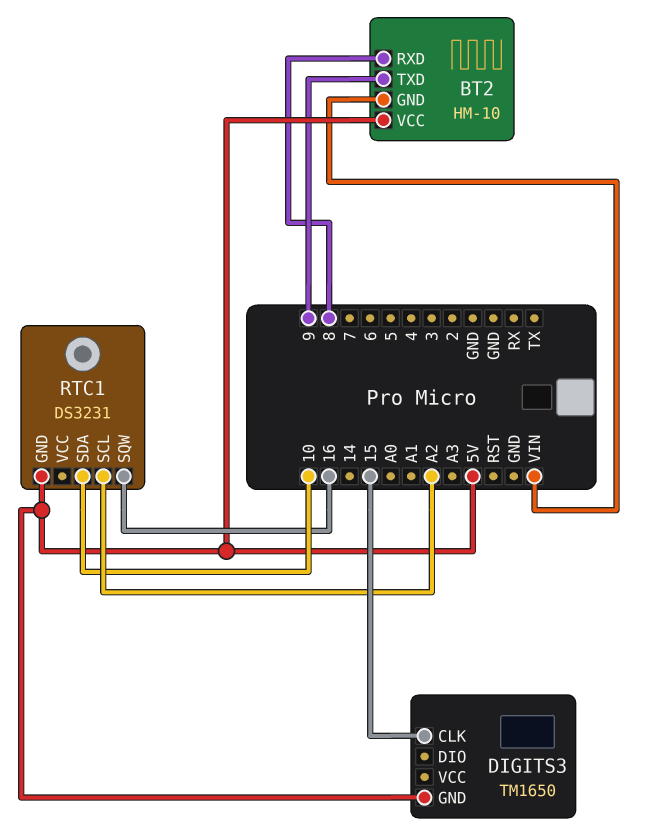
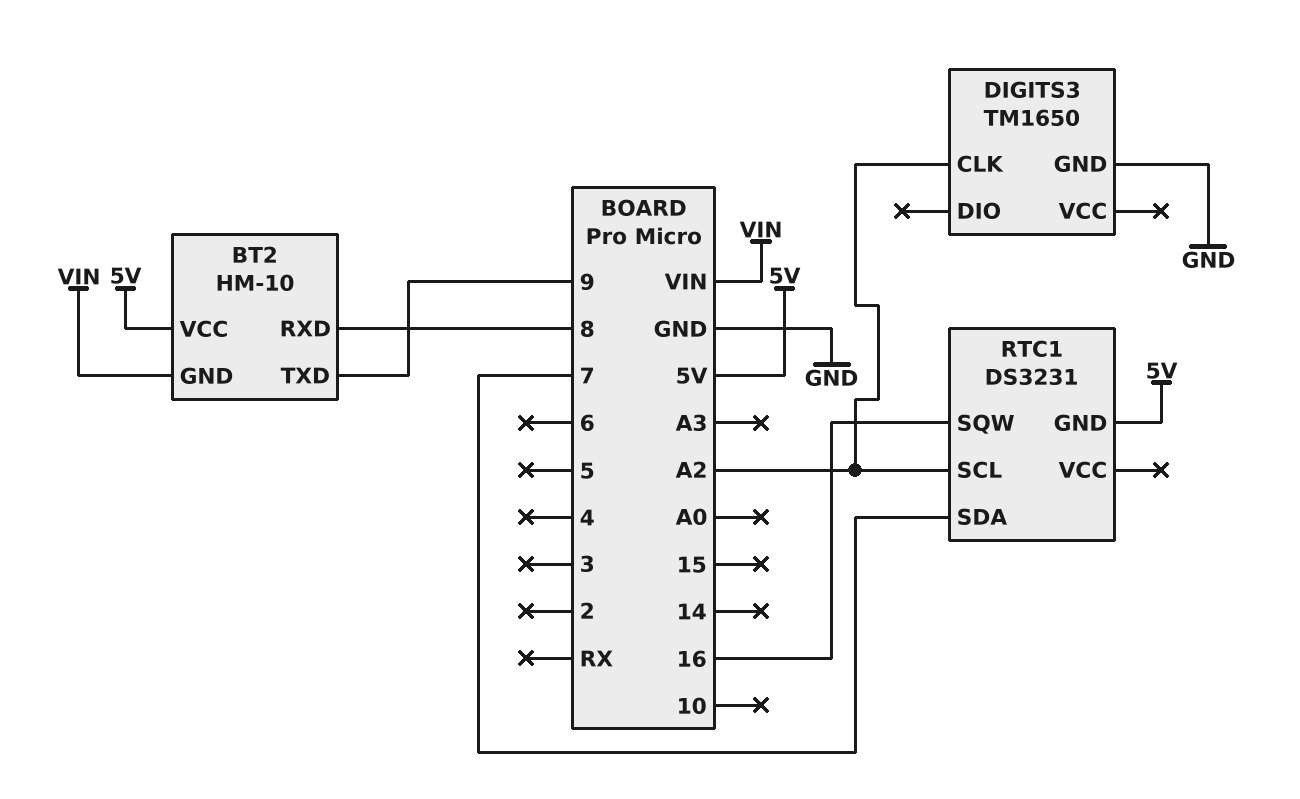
DIGITS3 pin CLK: 15 -> A2
DIGITS3 pin GND: 5V -> GND
RTC1 pin SDA: 10 -> 7

